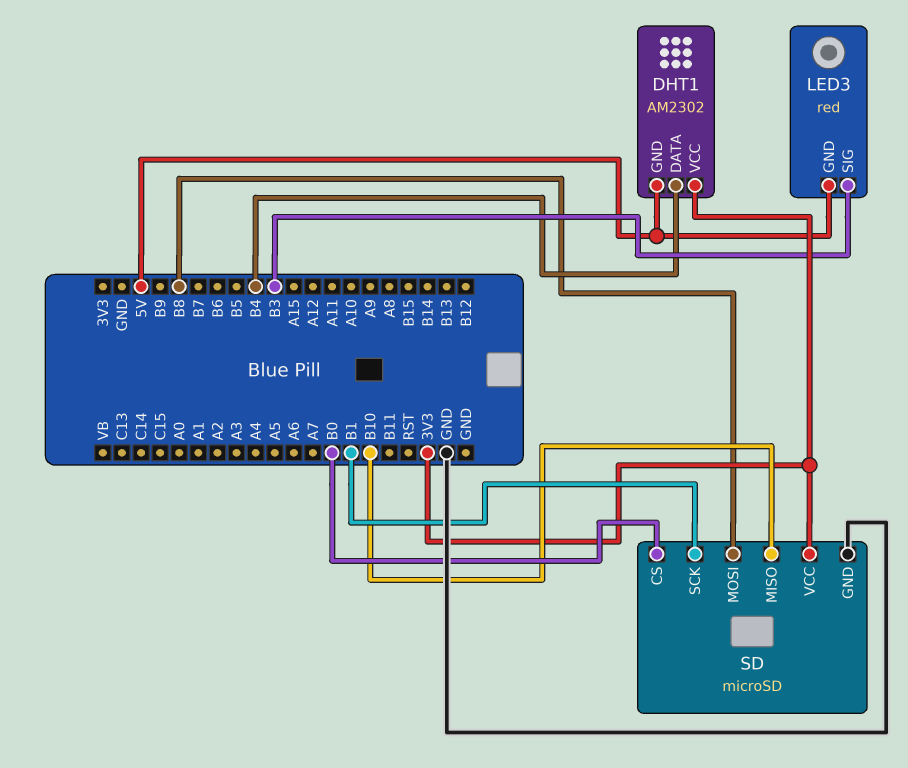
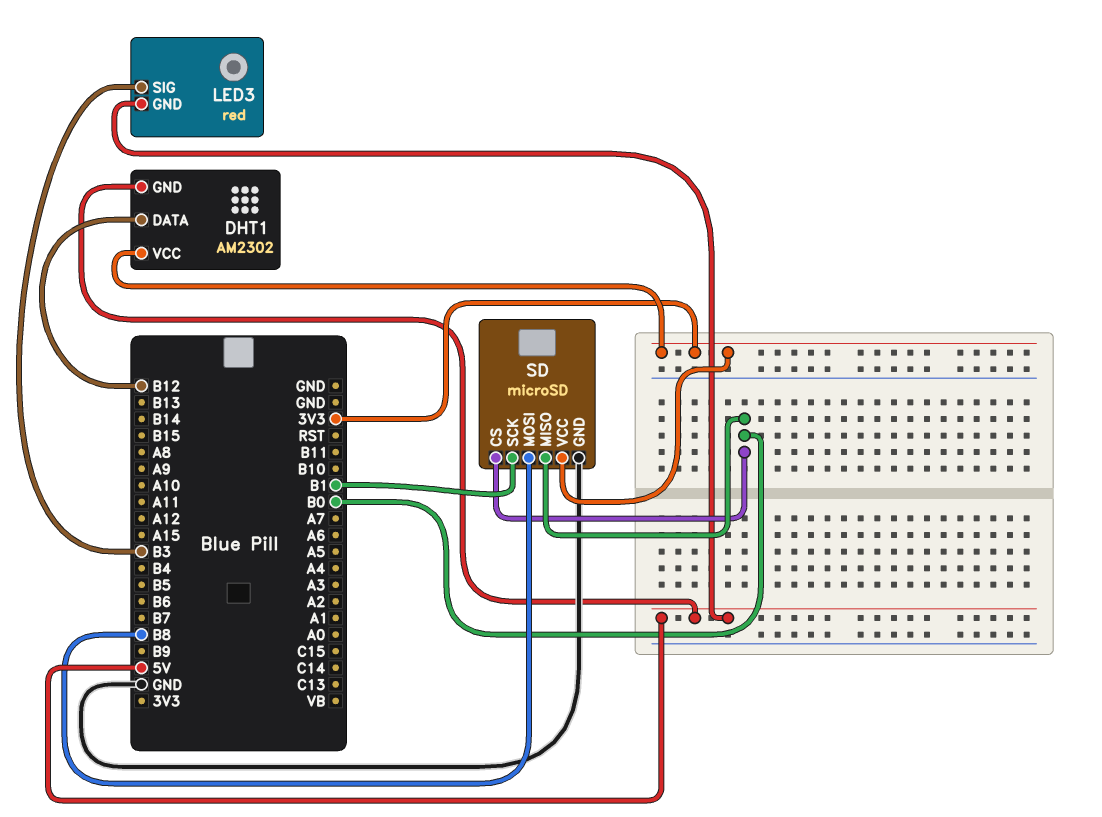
DHT1 pin DATA: B4 -> B12
SD pin MISO: B10 -> B0

